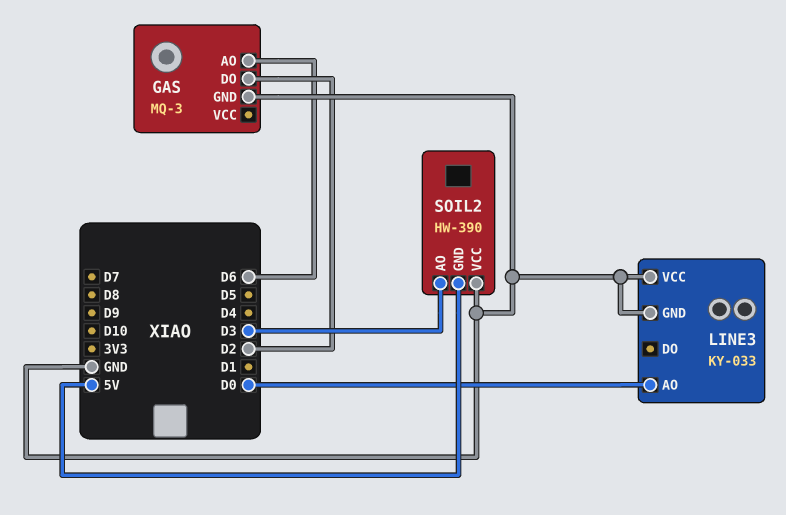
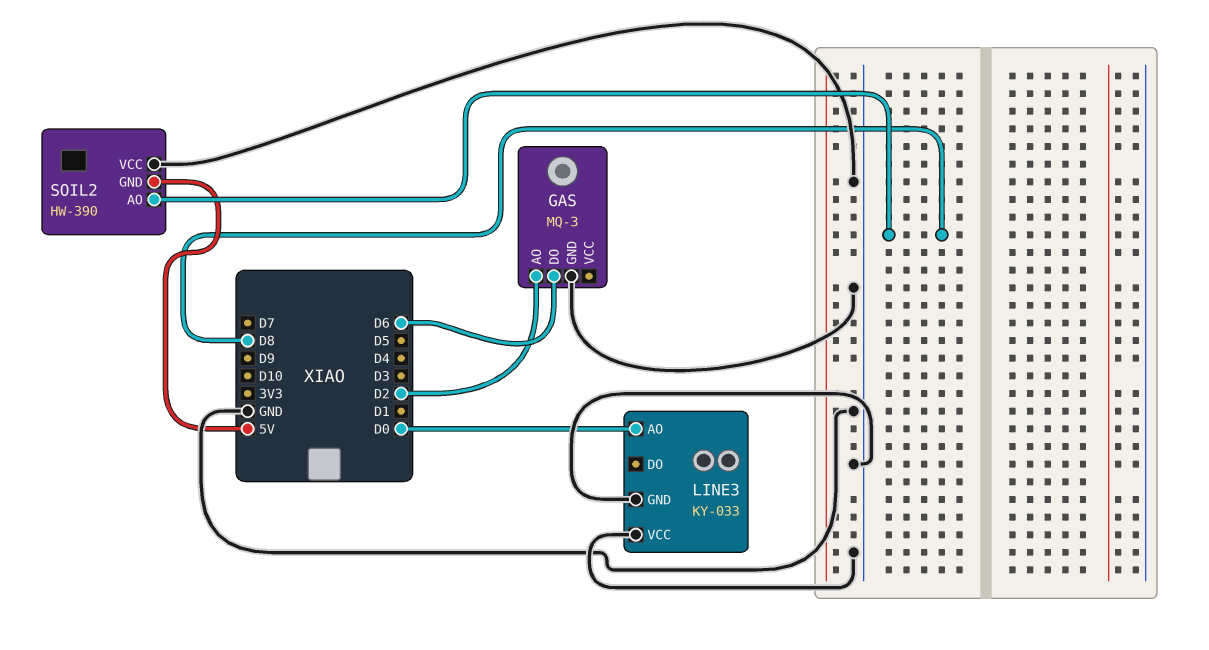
GAS pin AO: D6 -> D2
GAS pin DO: D2 -> D6
SOIL2 pin AO: D3 -> D8

